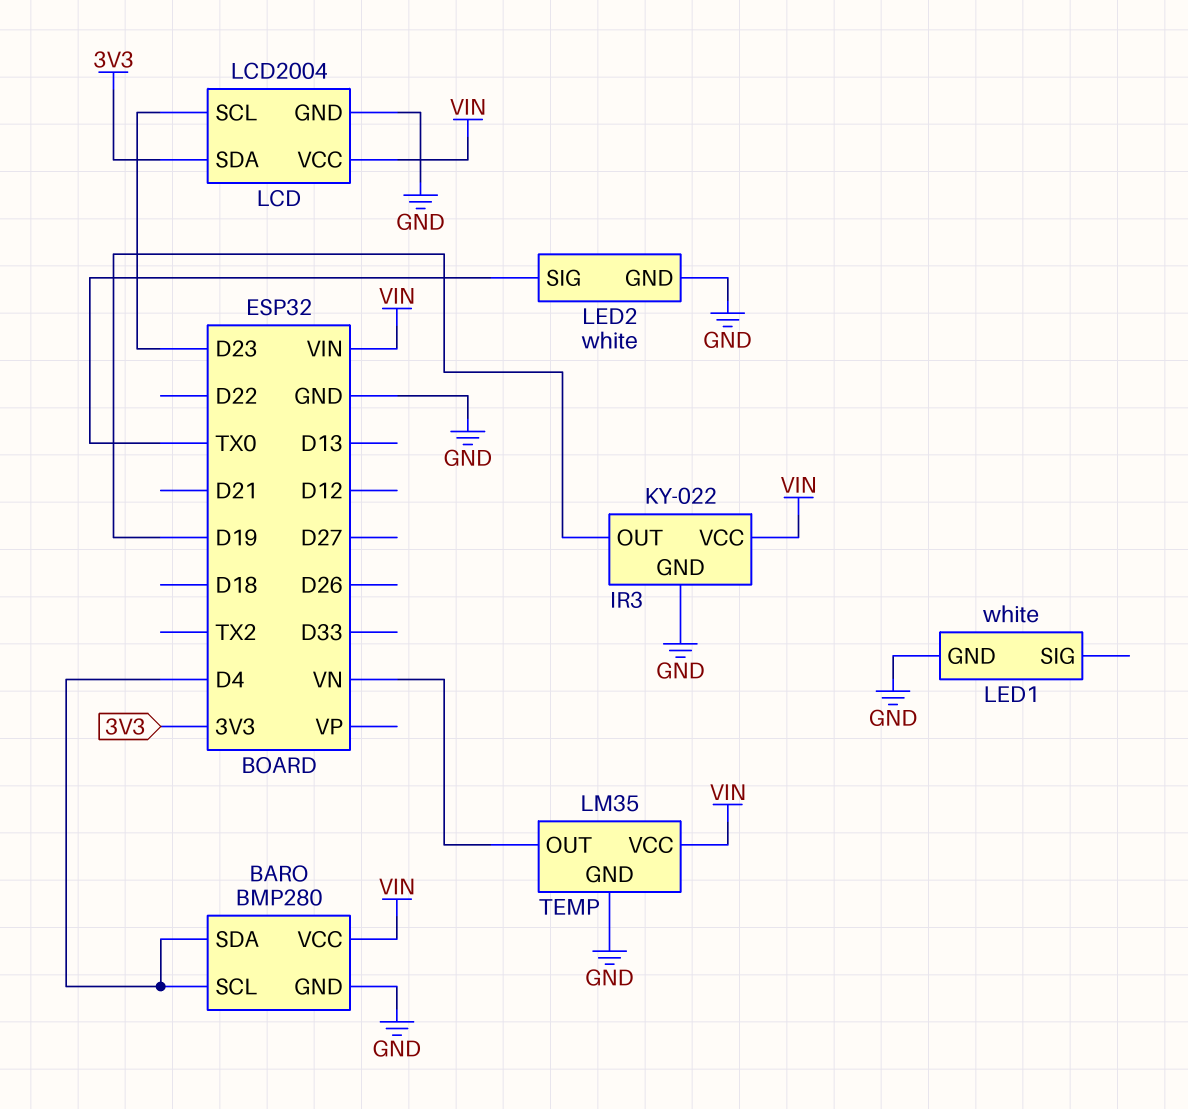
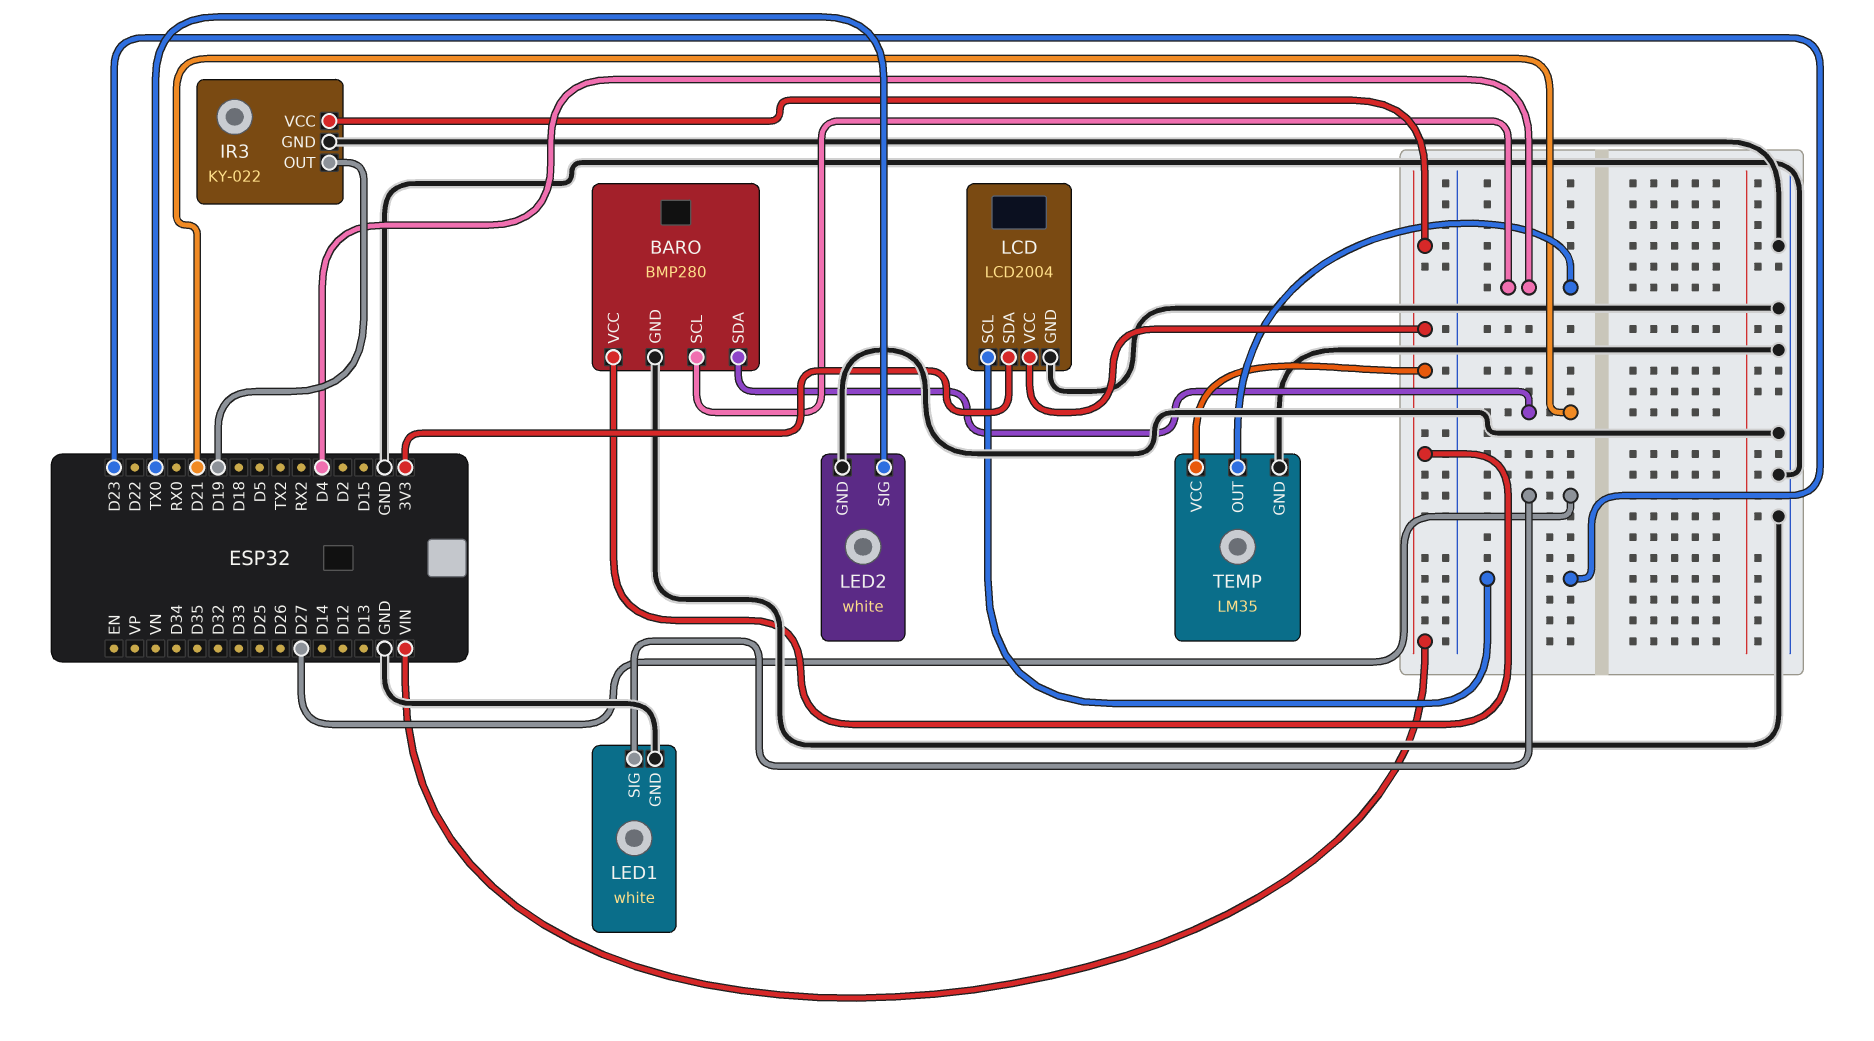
BARO pin SDA: D4 -> D21
LED1 pin SIG: none -> D27
TEMP pin OUT: VN -> D4

